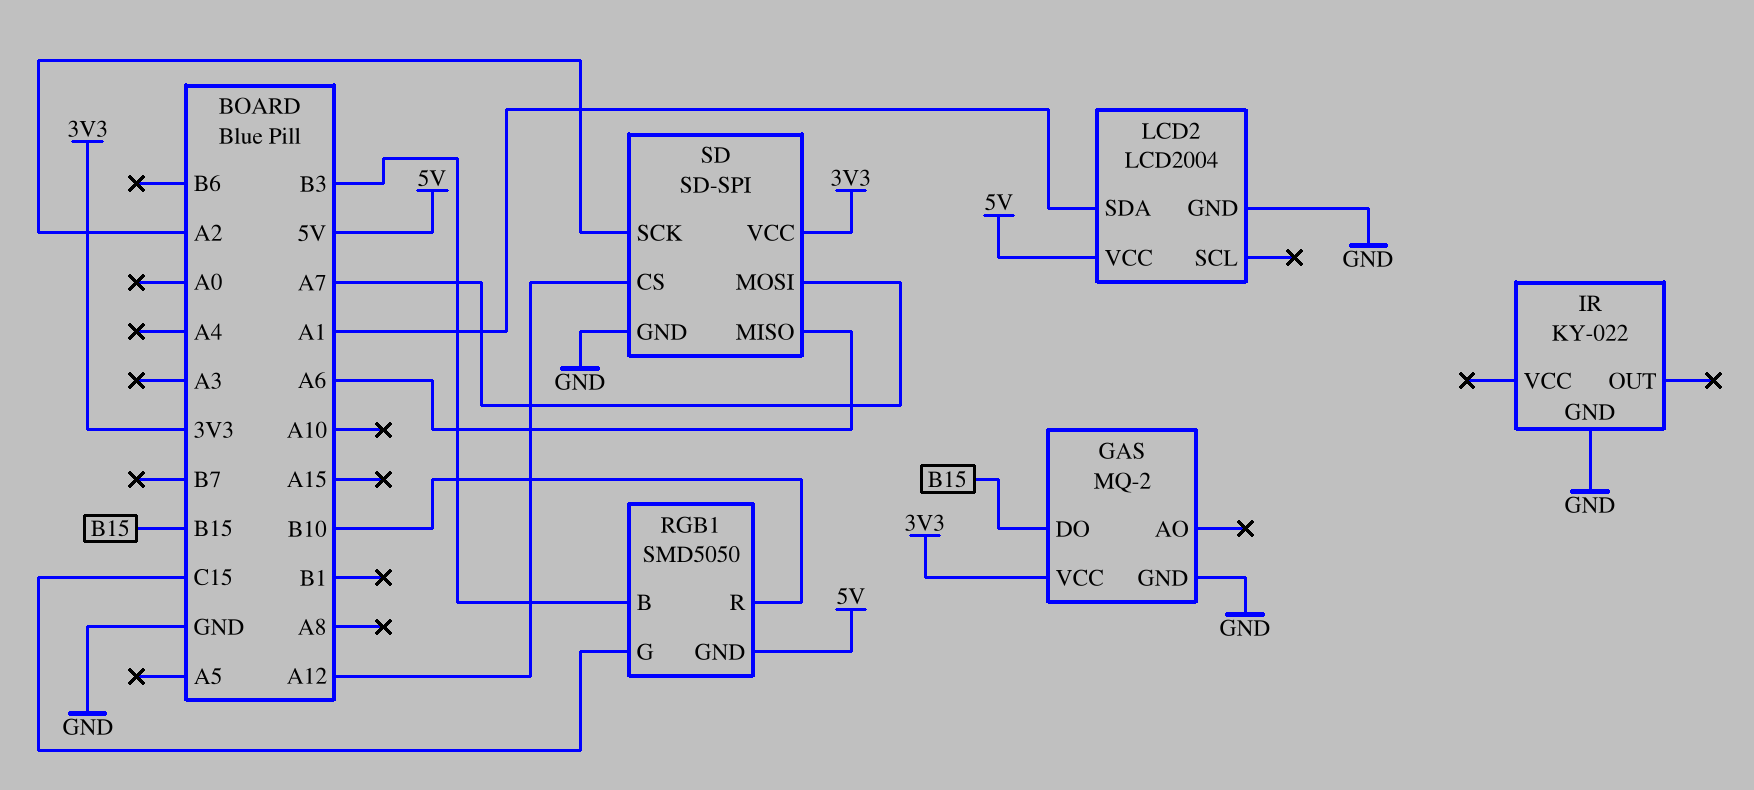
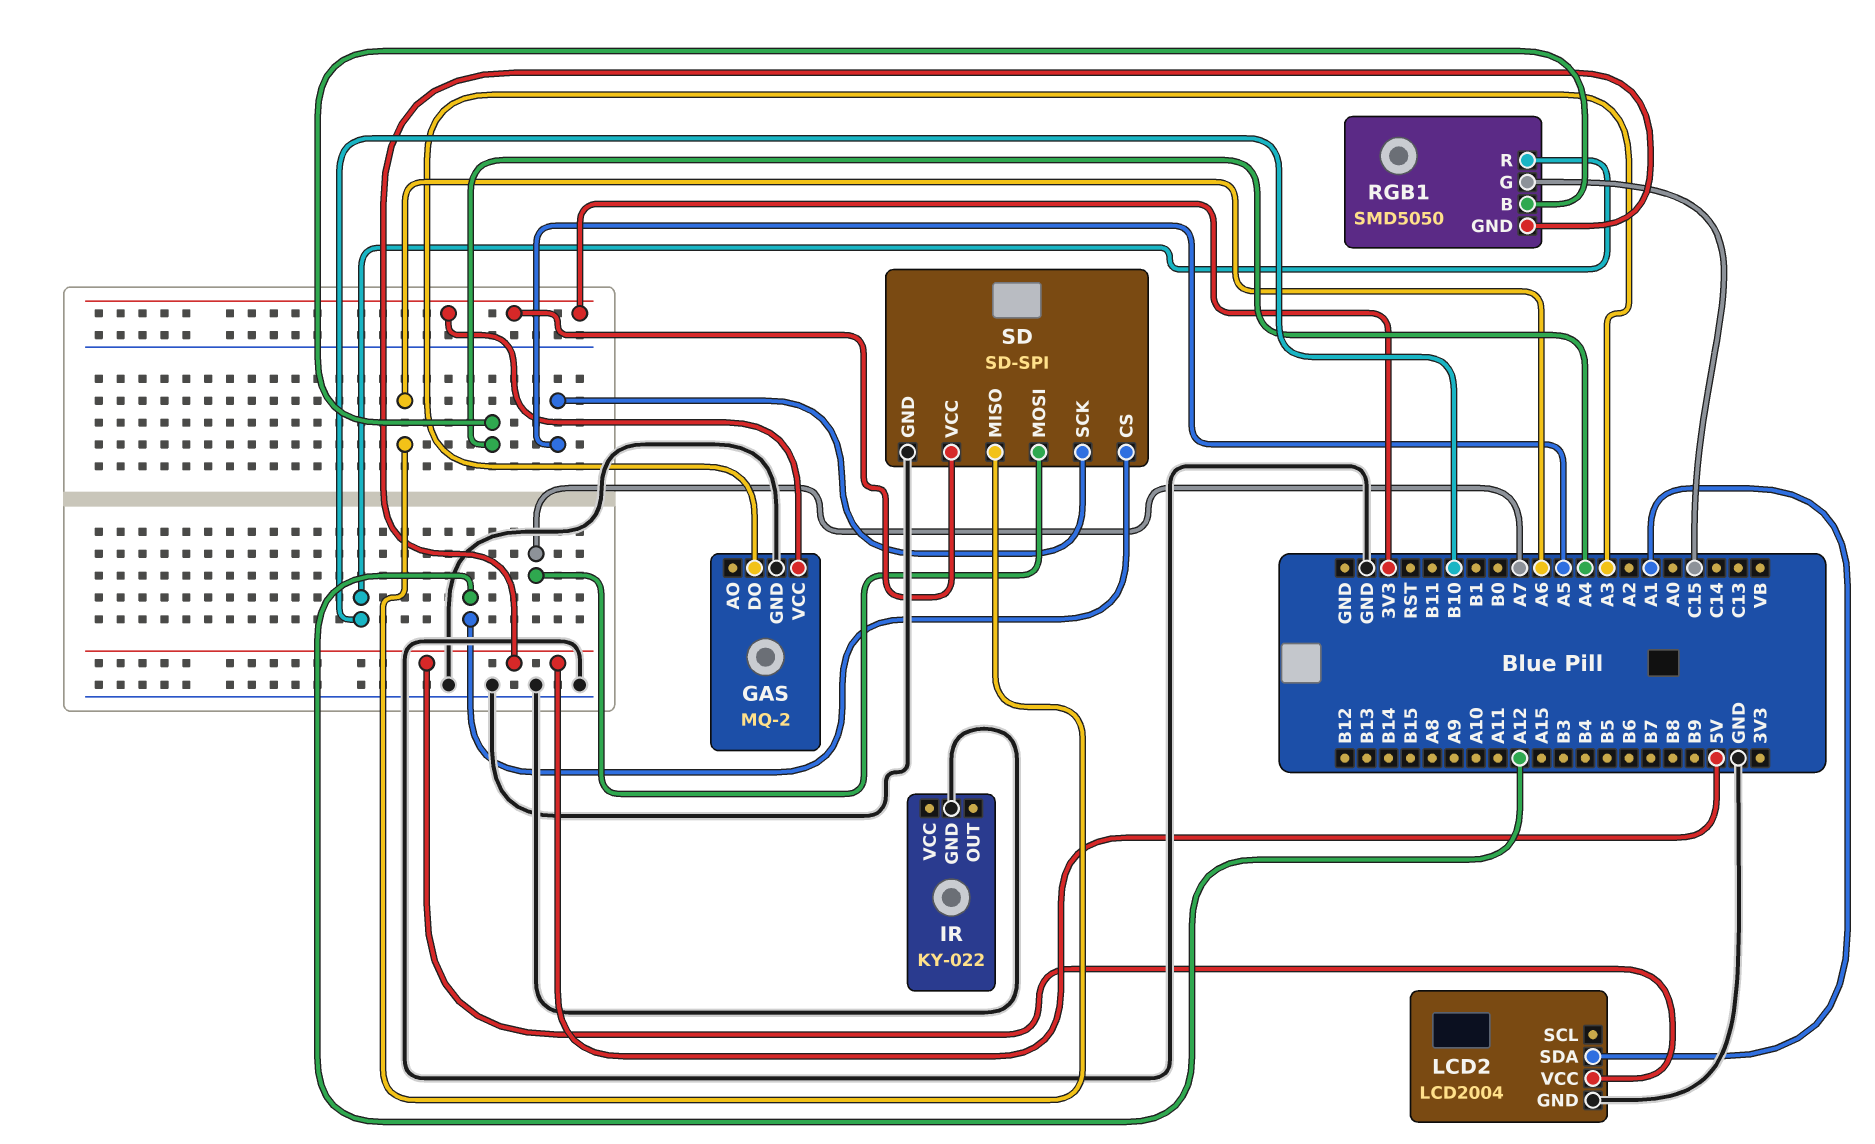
GAS pin DO: B15 -> A3
RGB1 pin B: B3 -> A4
SD pin SCK: A2 -> A5

